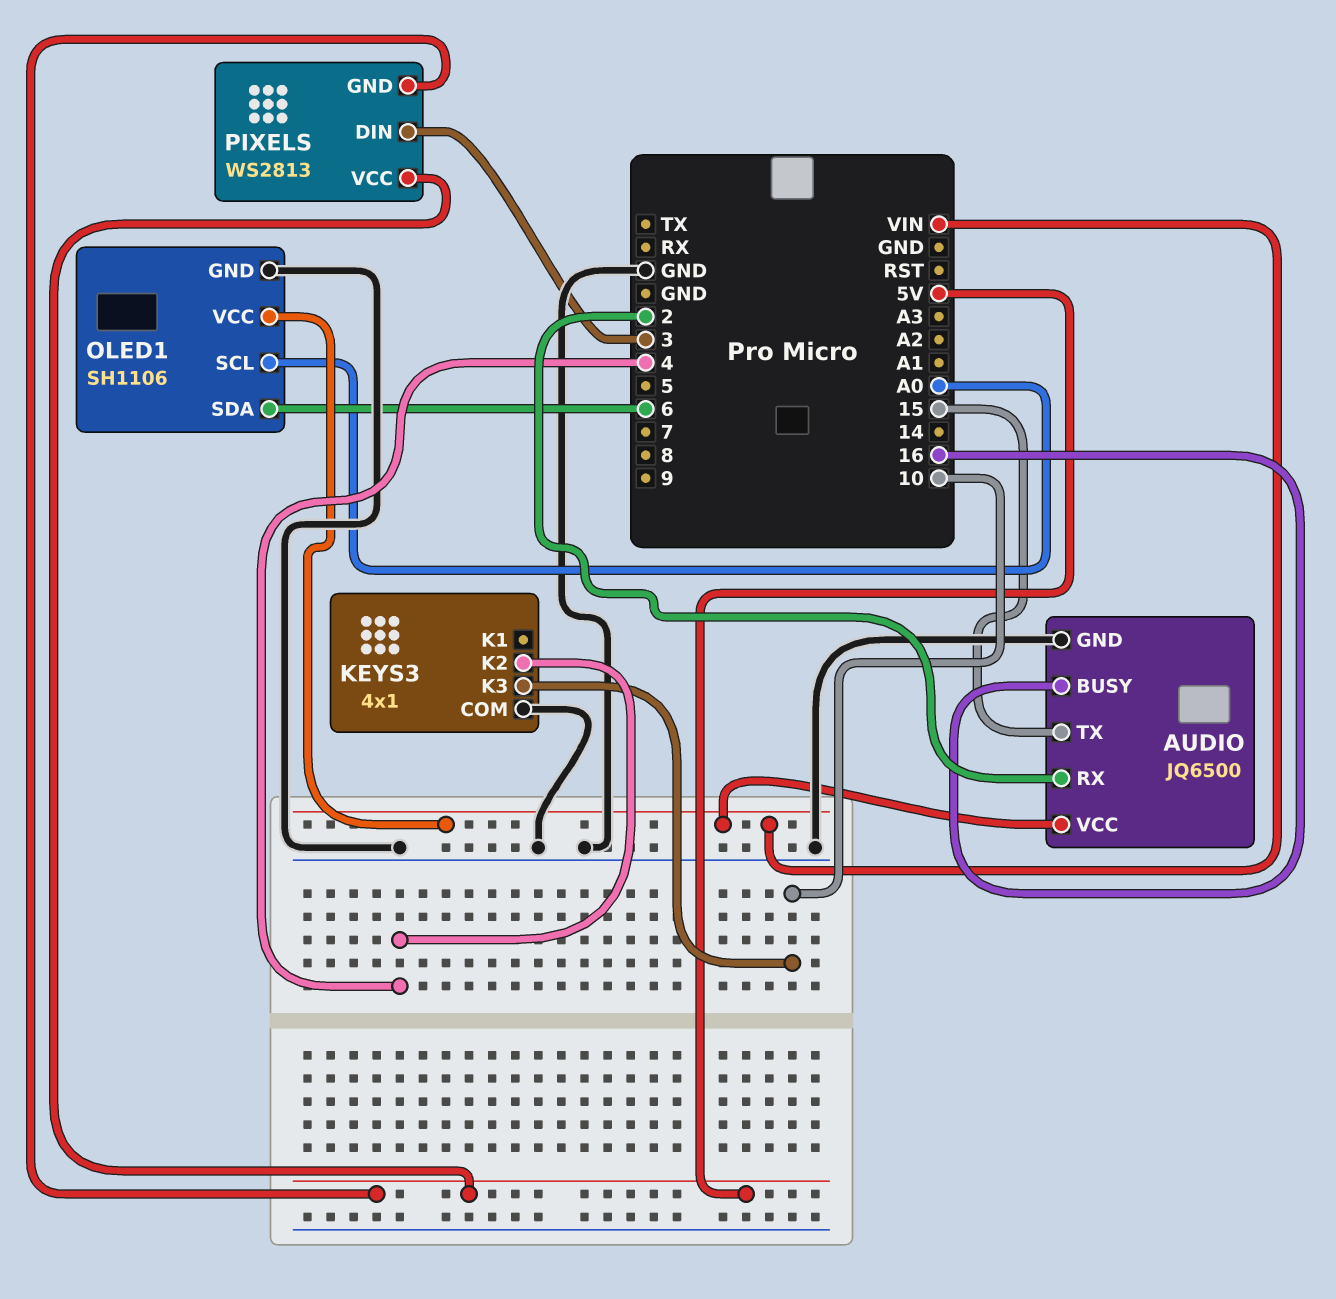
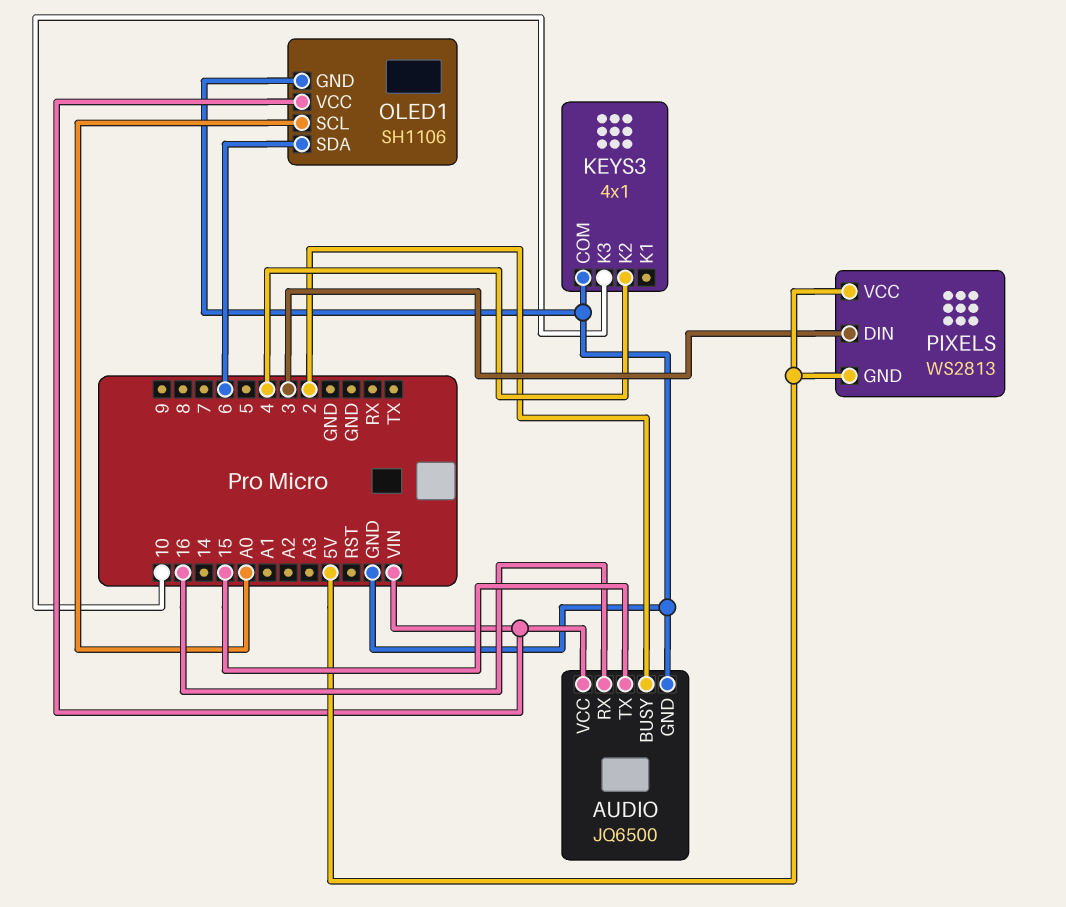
AUDIO pin BUSY: 16 -> 2
AUDIO pin RX: 2 -> 16

